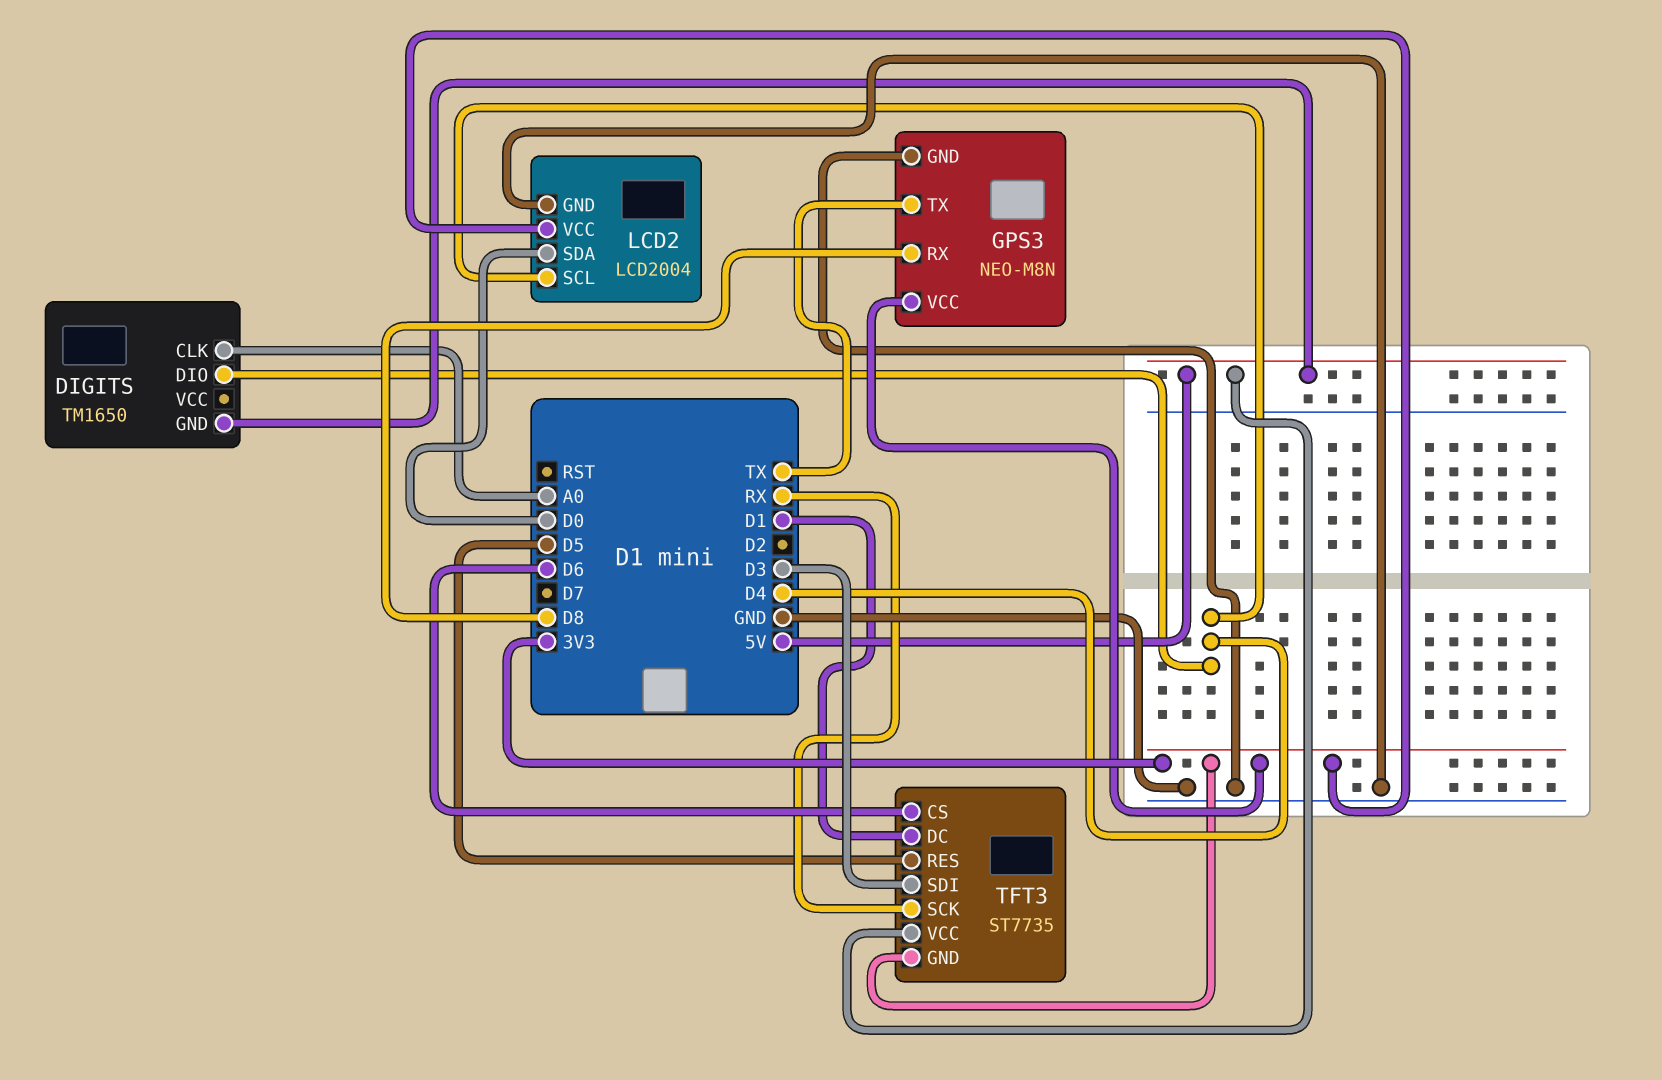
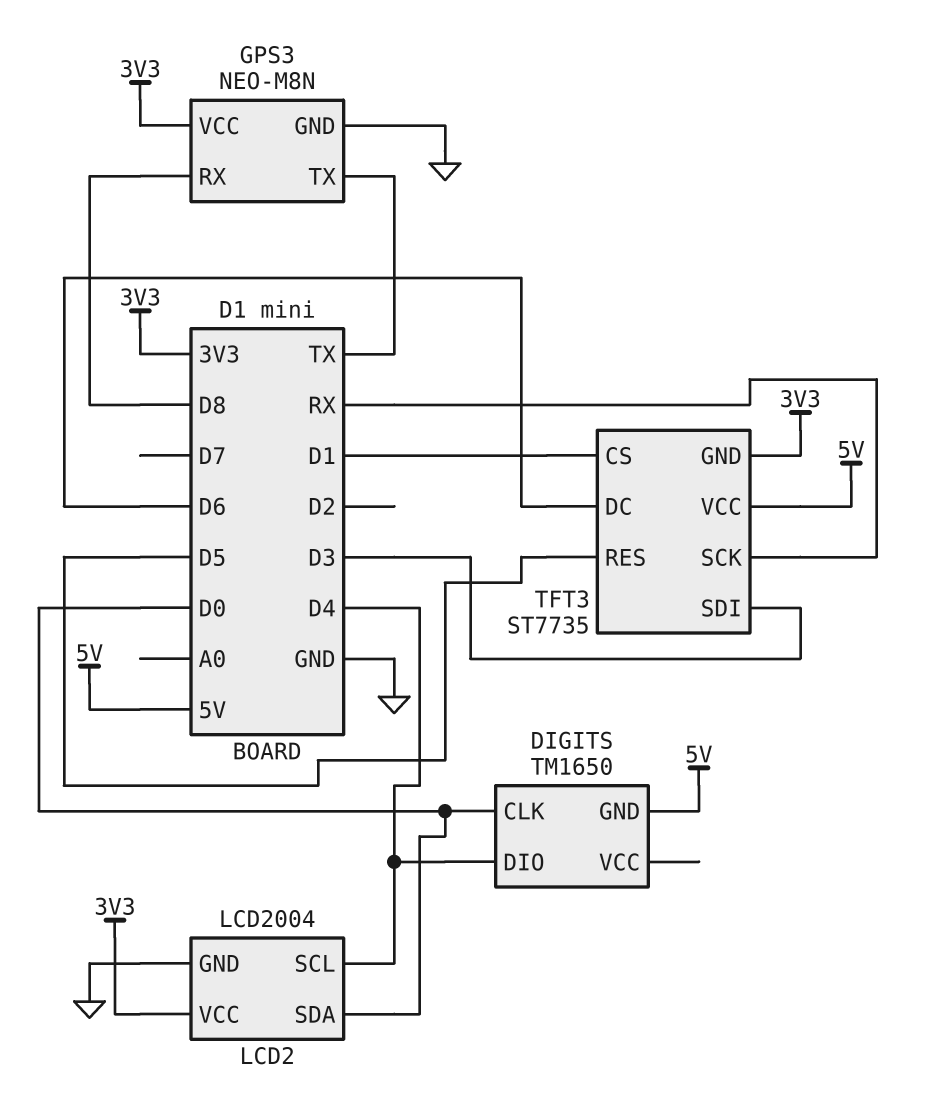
DIGITS pin CLK: A0 -> D0
TFT3 pin CS: D6 -> D1
TFT3 pin DC: D1 -> D6

